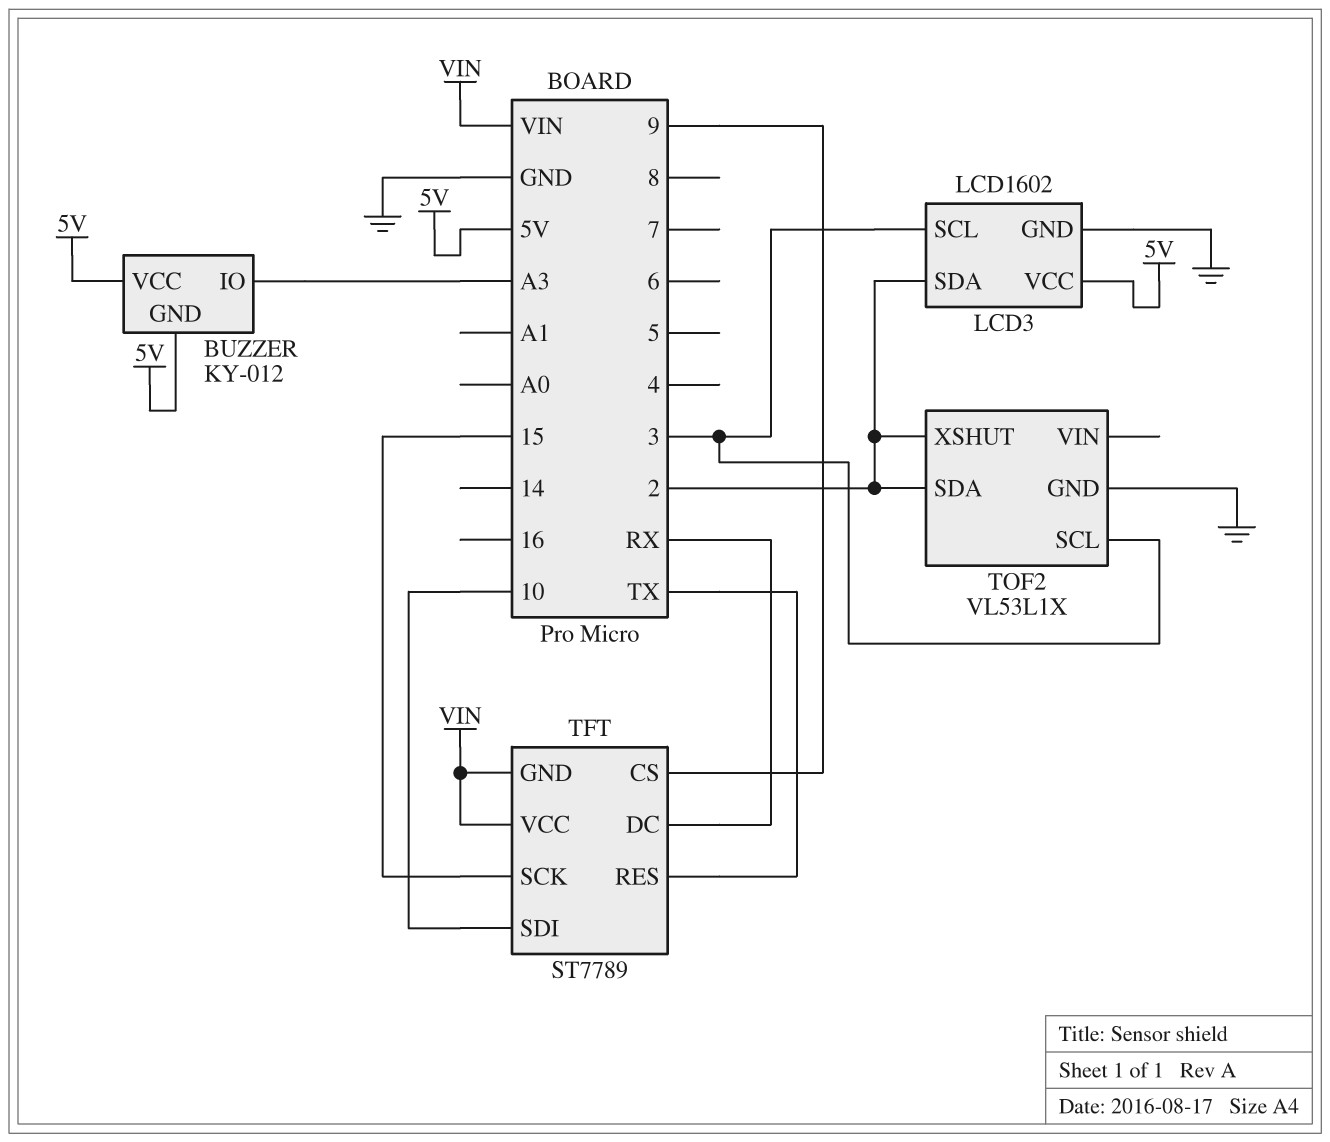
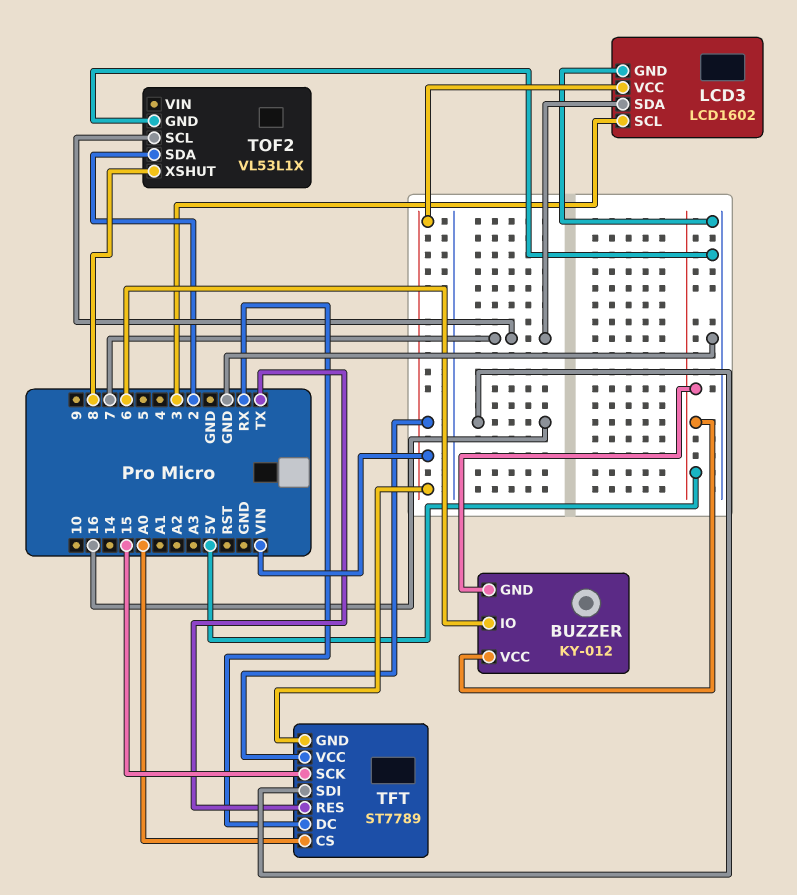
BUZZER pin IO: A3 -> 6
LCD3 pin SDA: 2 -> 7
LCD3 pin VCC: 5V -> VIN
TFT pin CS: 9 -> A0
TFT pin SDI: 10 -> 16
TOF2 pin SCL: 3 -> 7
TOF2 pin XSHUT: 2 -> 8

